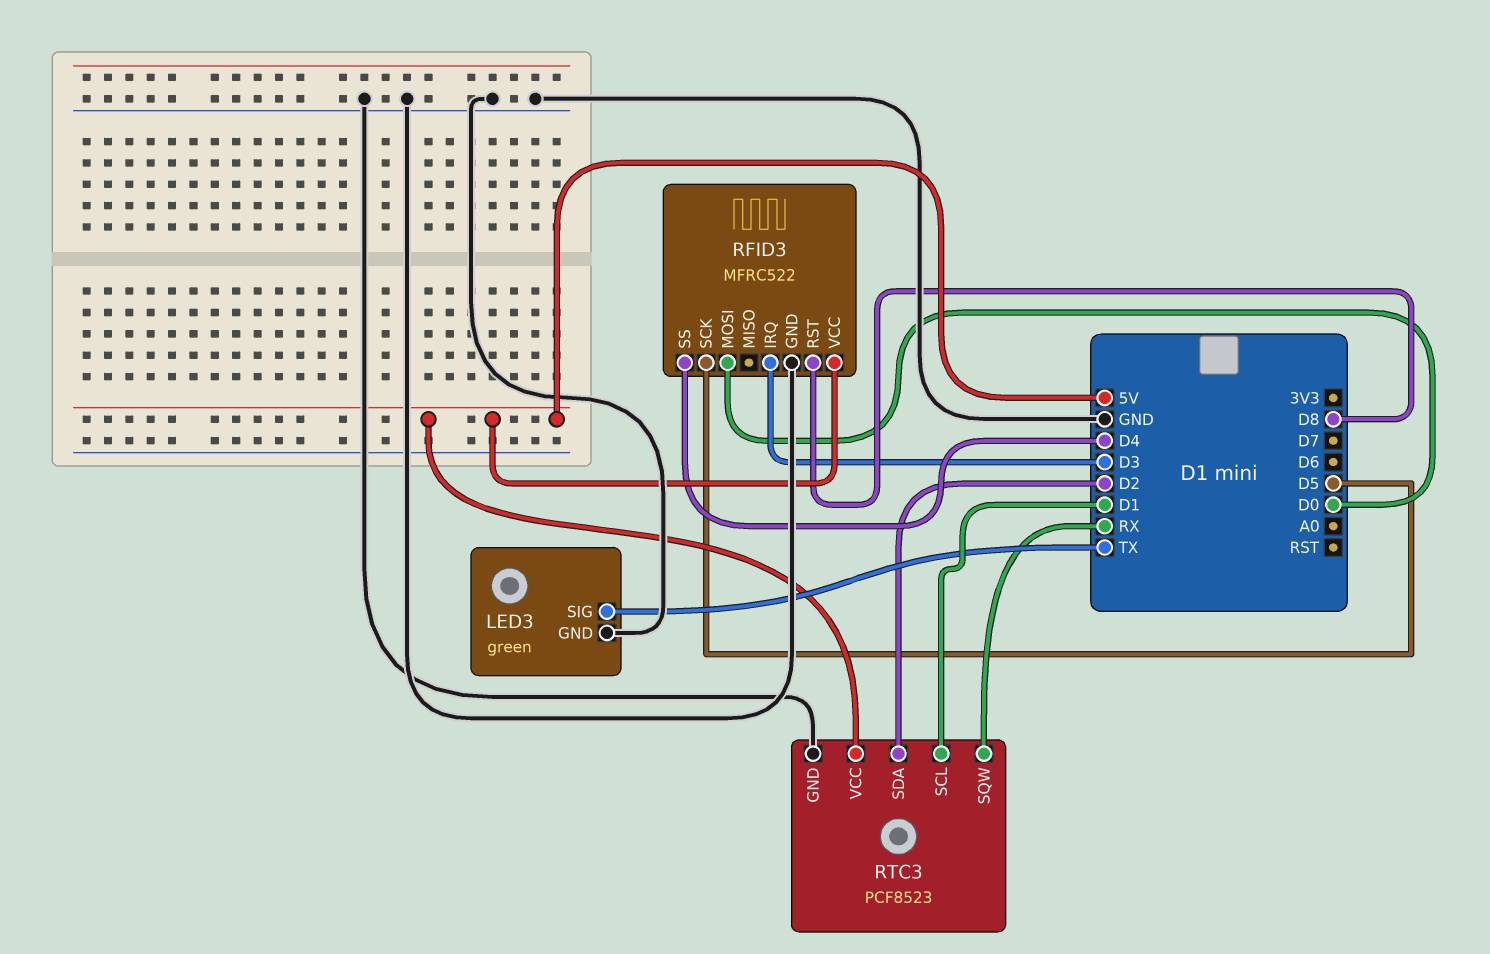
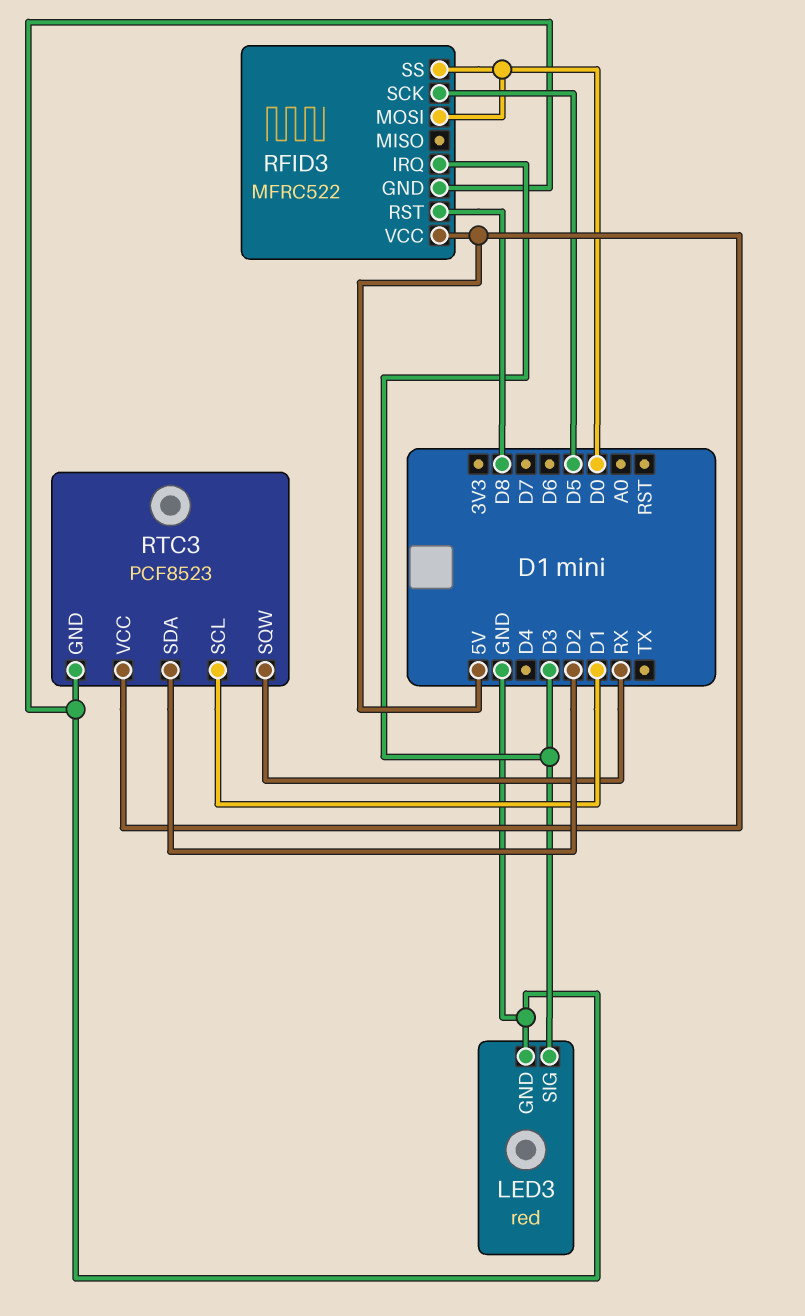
LED3: green -> red
LED3 pin SIG: TX -> D3
RFID3 pin SS: D4 -> D0

